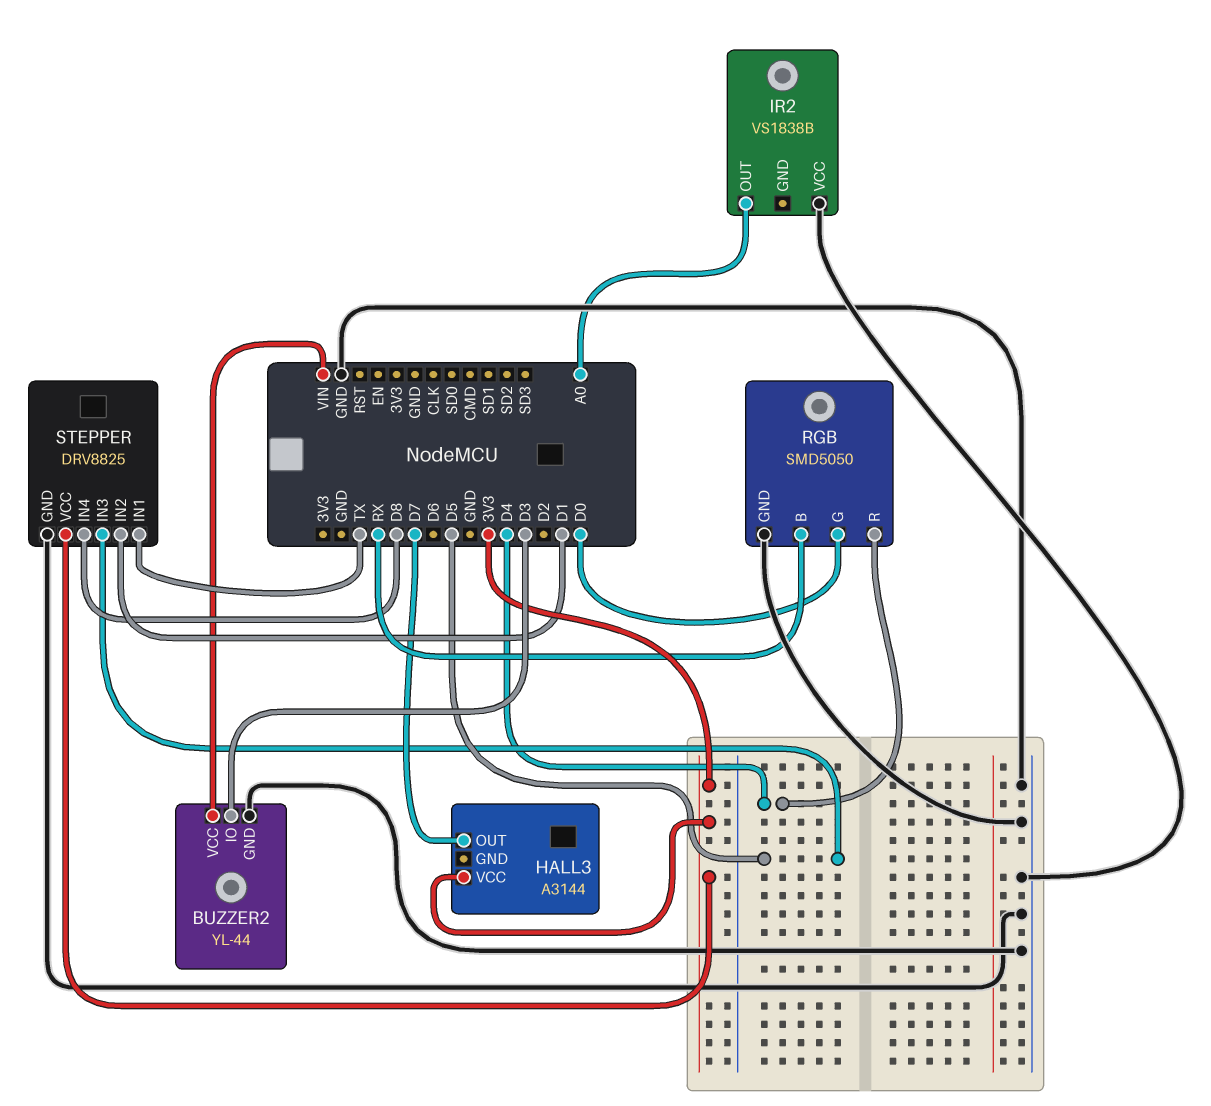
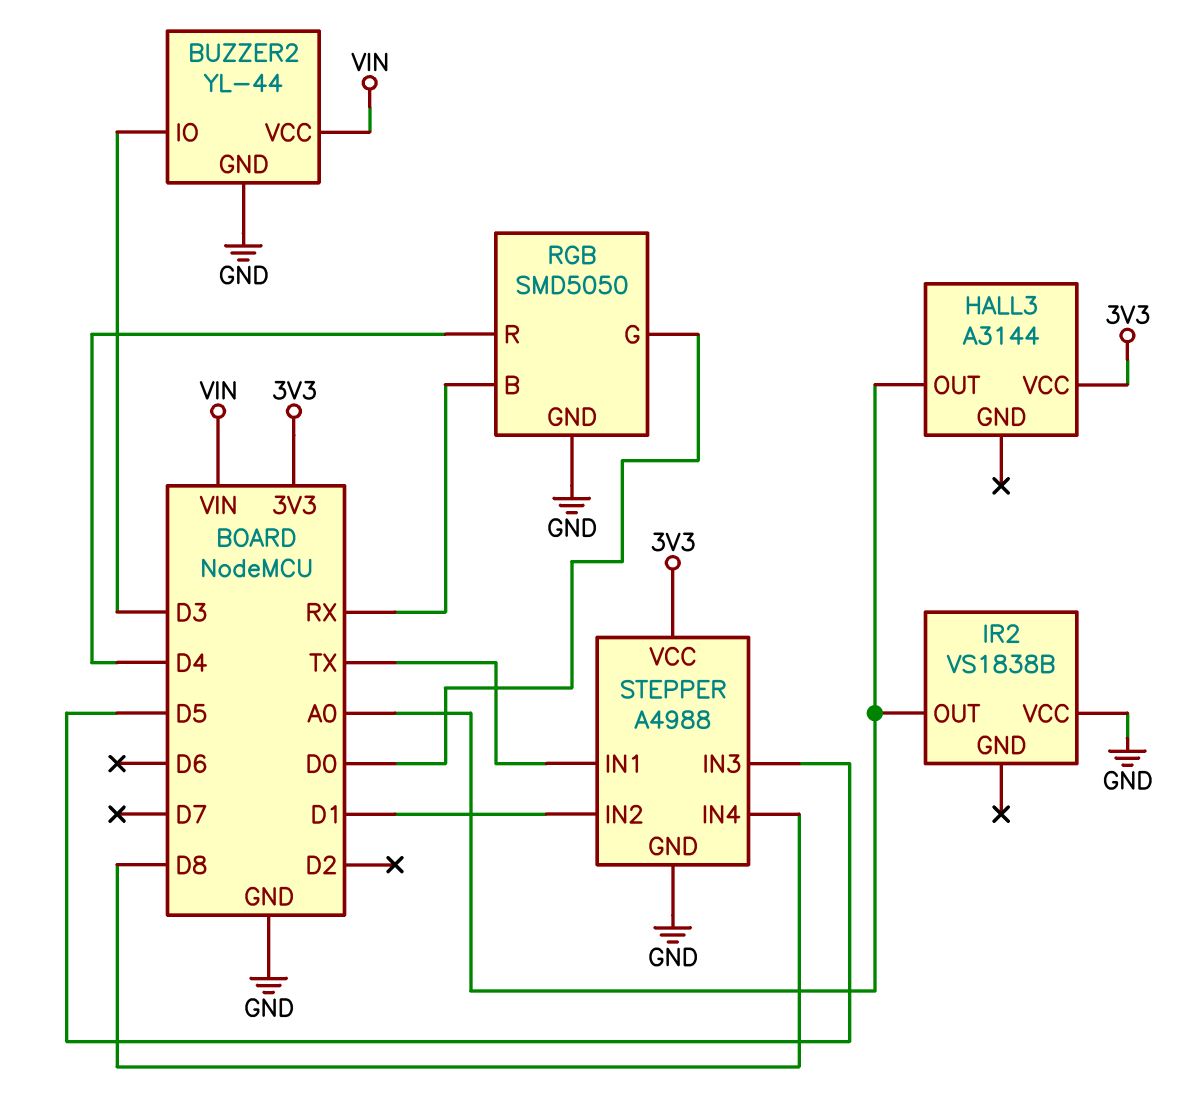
HALL3 pin OUT: D7 -> A0
STEPPER: DRV8825 -> A4988

